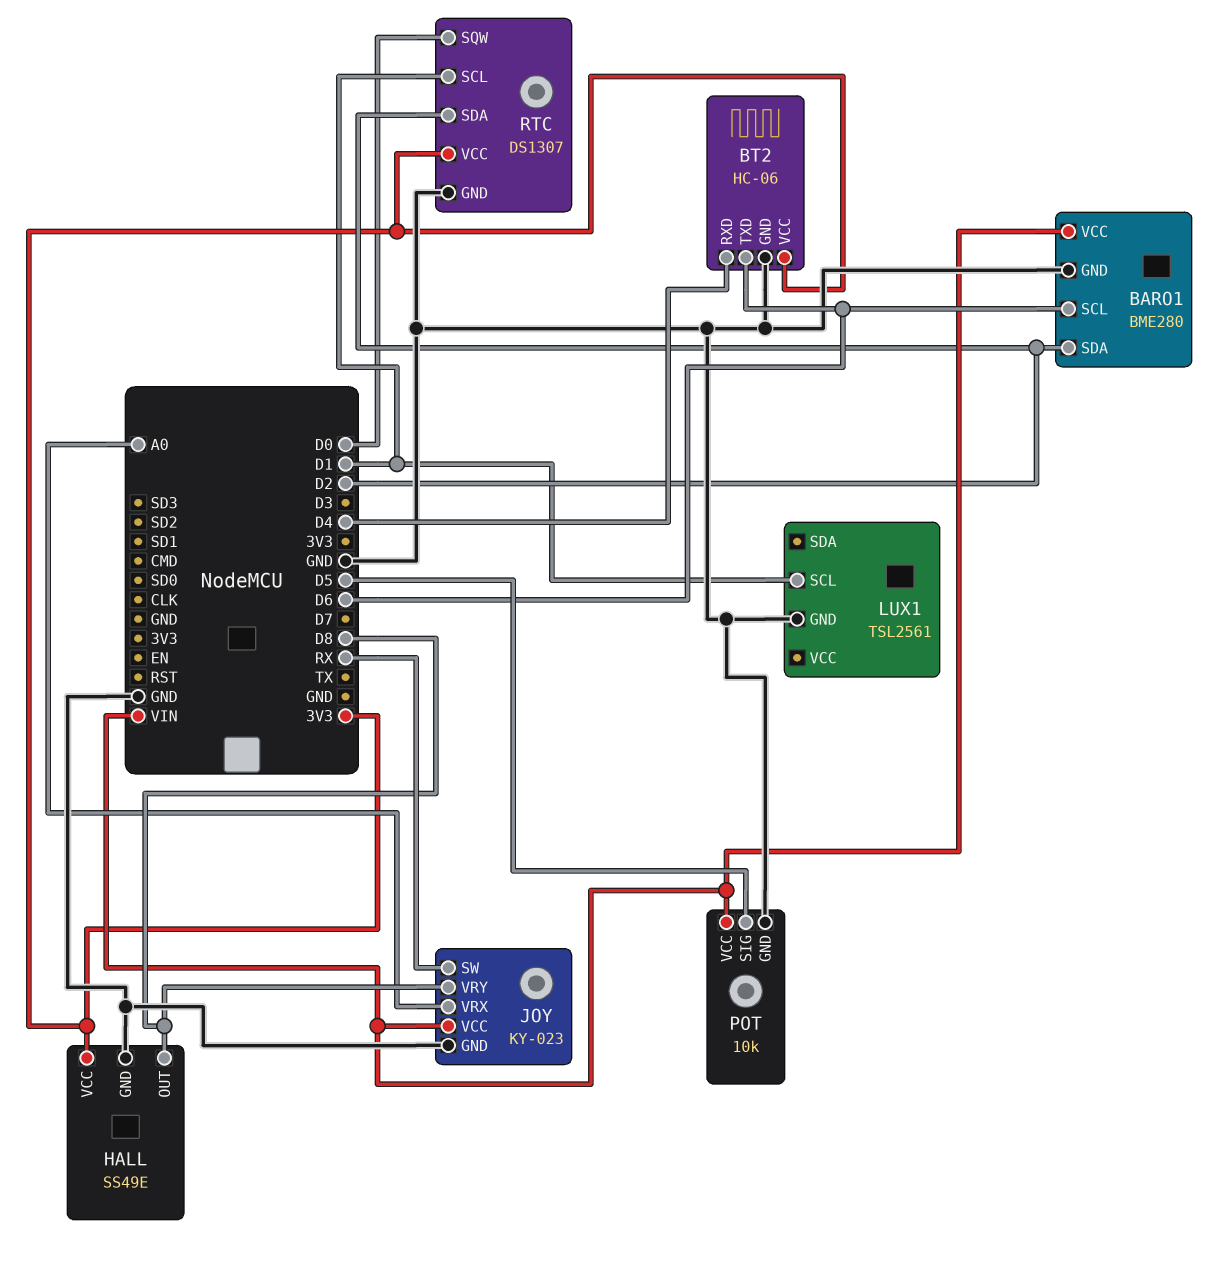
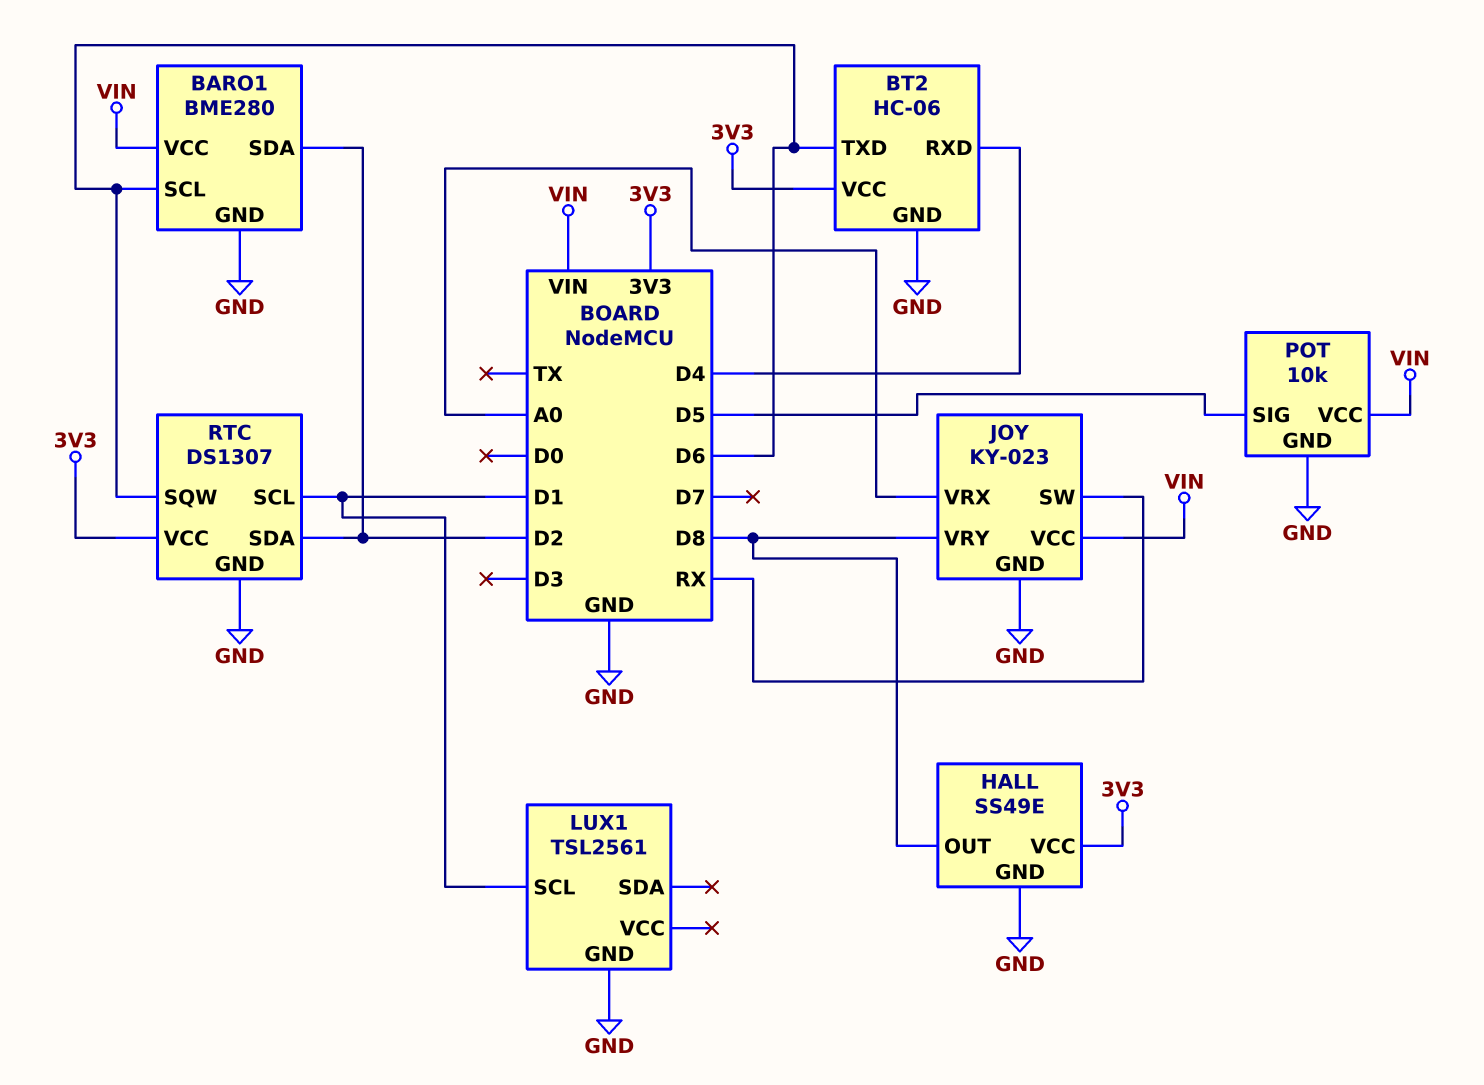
RTC pin SQW: D0 -> D6

